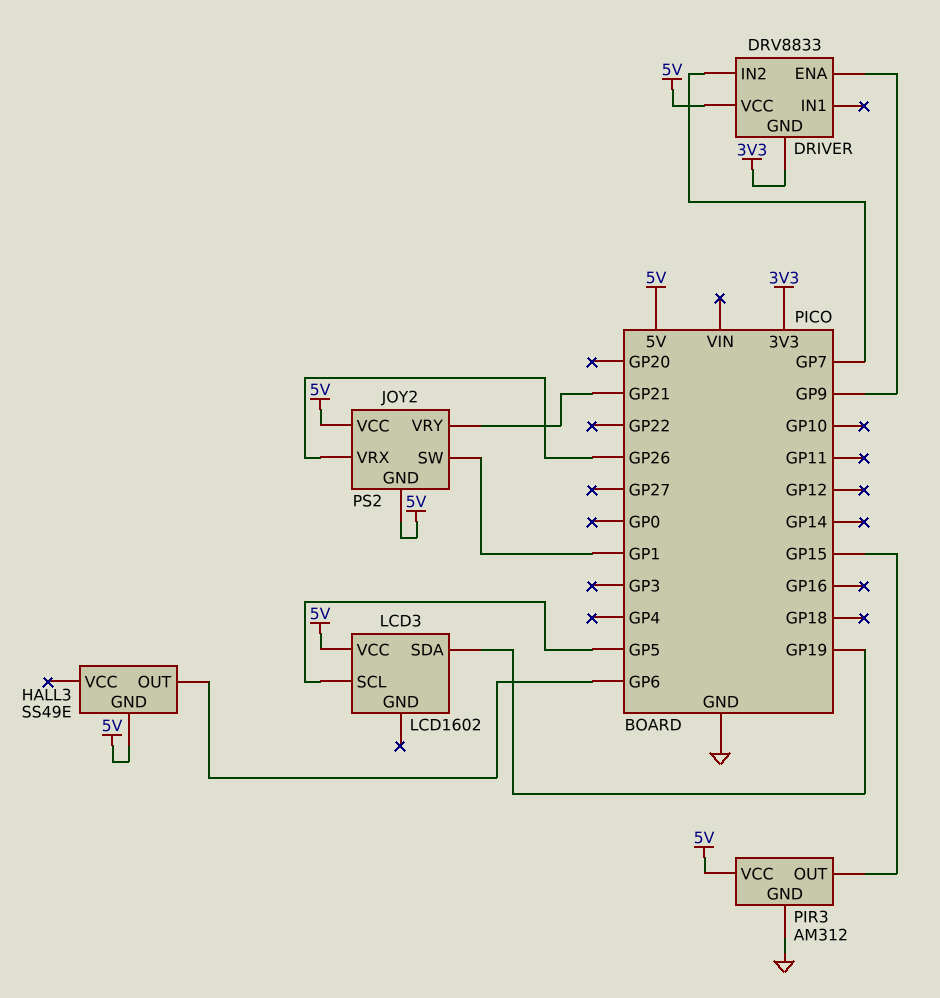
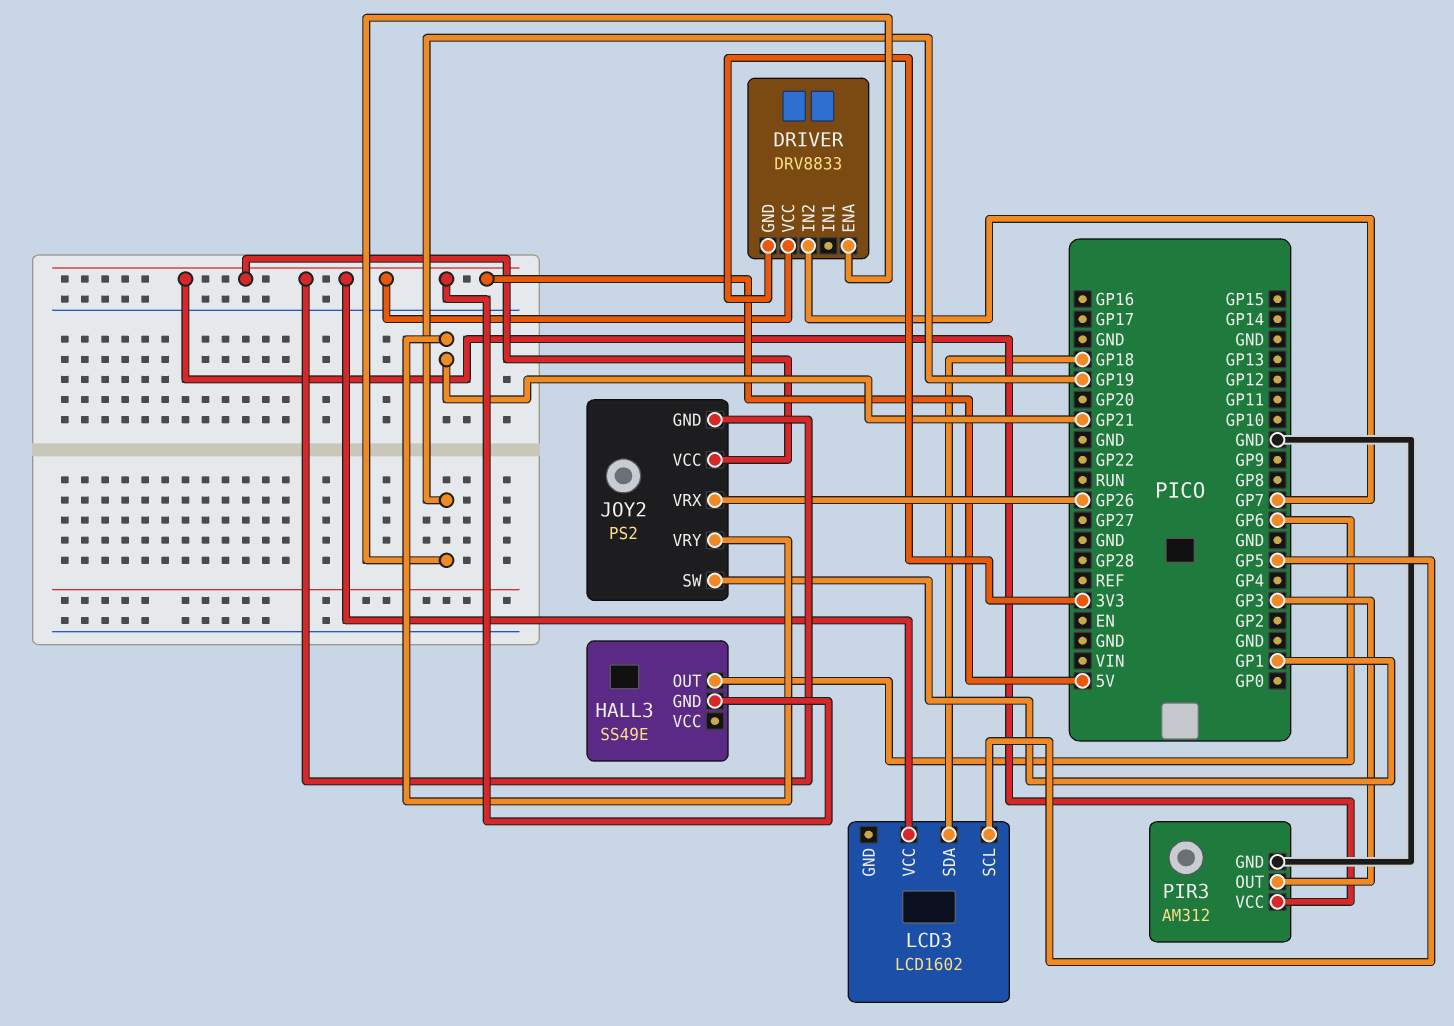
DRIVER pin ENA: GP9 -> GP19
LCD3 pin SDA: GP19 -> GP18
PIR3 pin OUT: GP15 -> GP3

